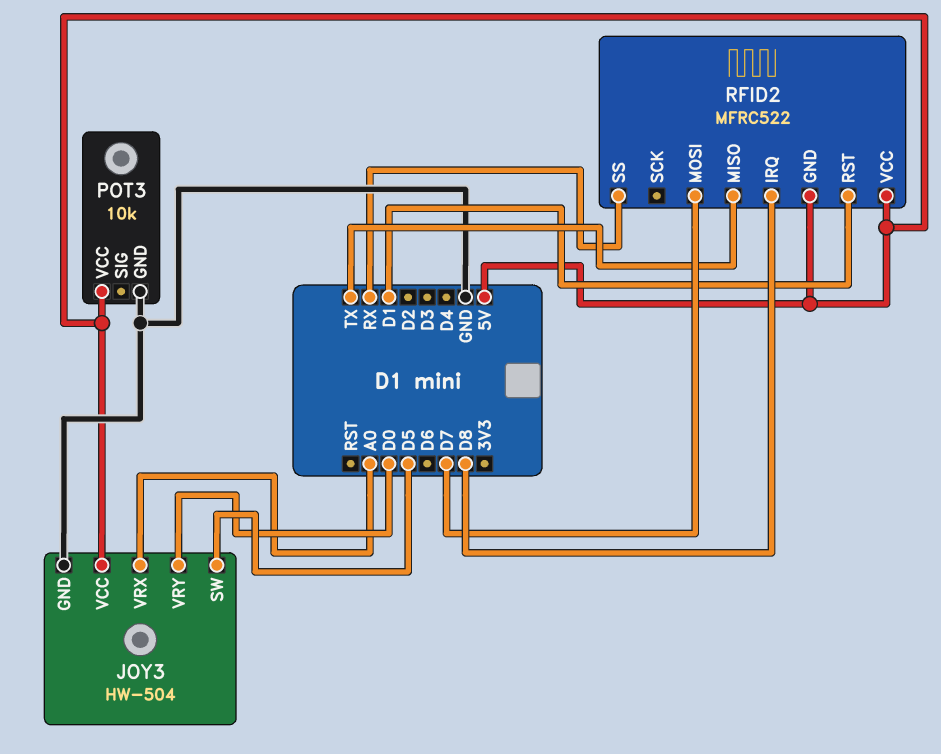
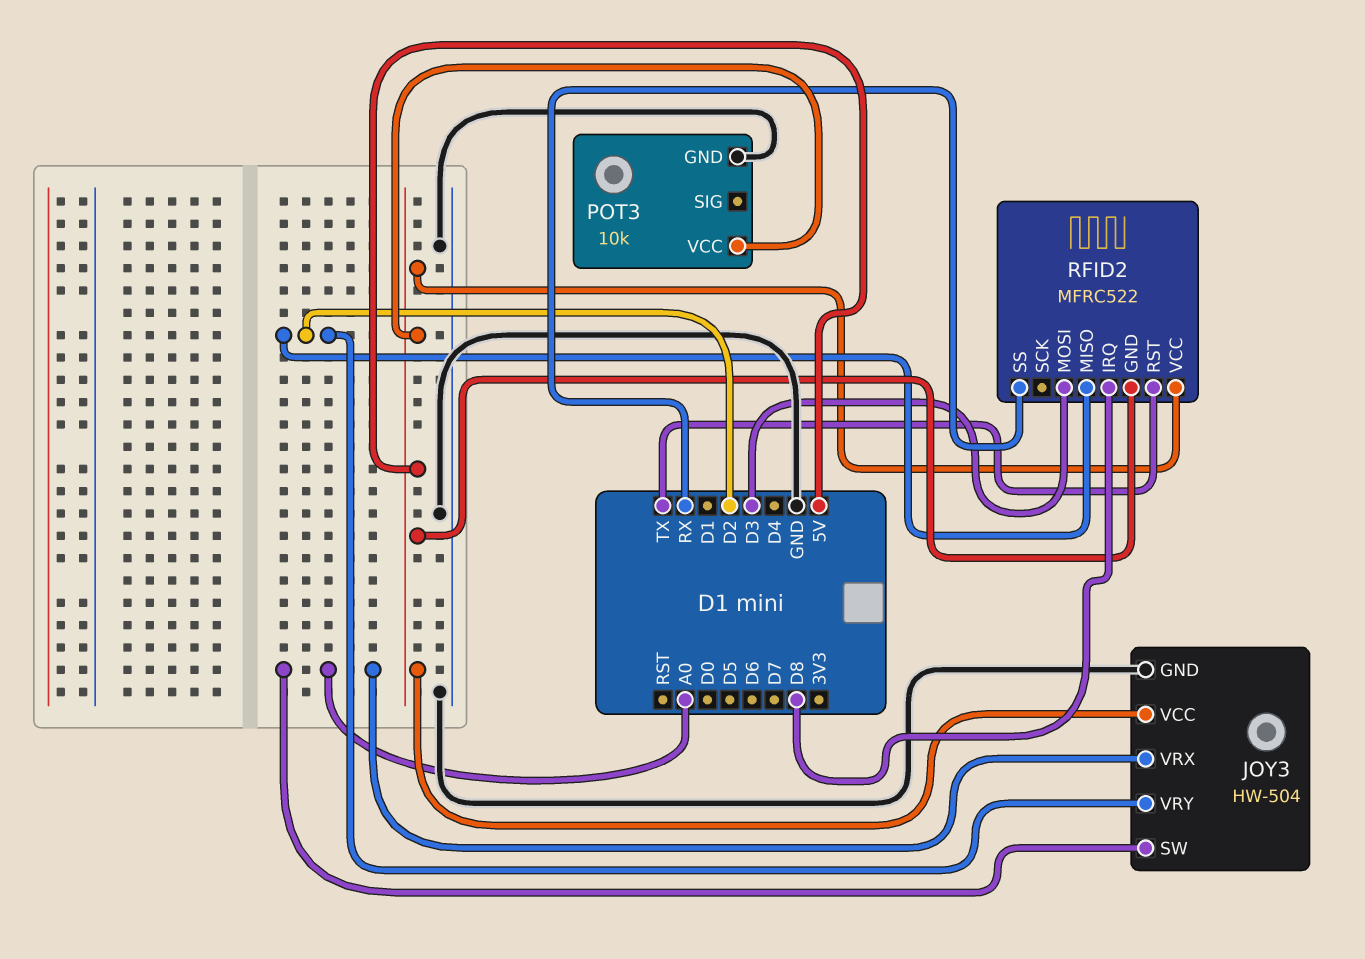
JOY3 pin SW: D5 -> A0
JOY3 pin VRY: D0 -> D2
RFID2 pin MISO: TX -> D2
RFID2 pin MOSI: D7 -> D3
RFID2 pin RST: D1 -> TX

